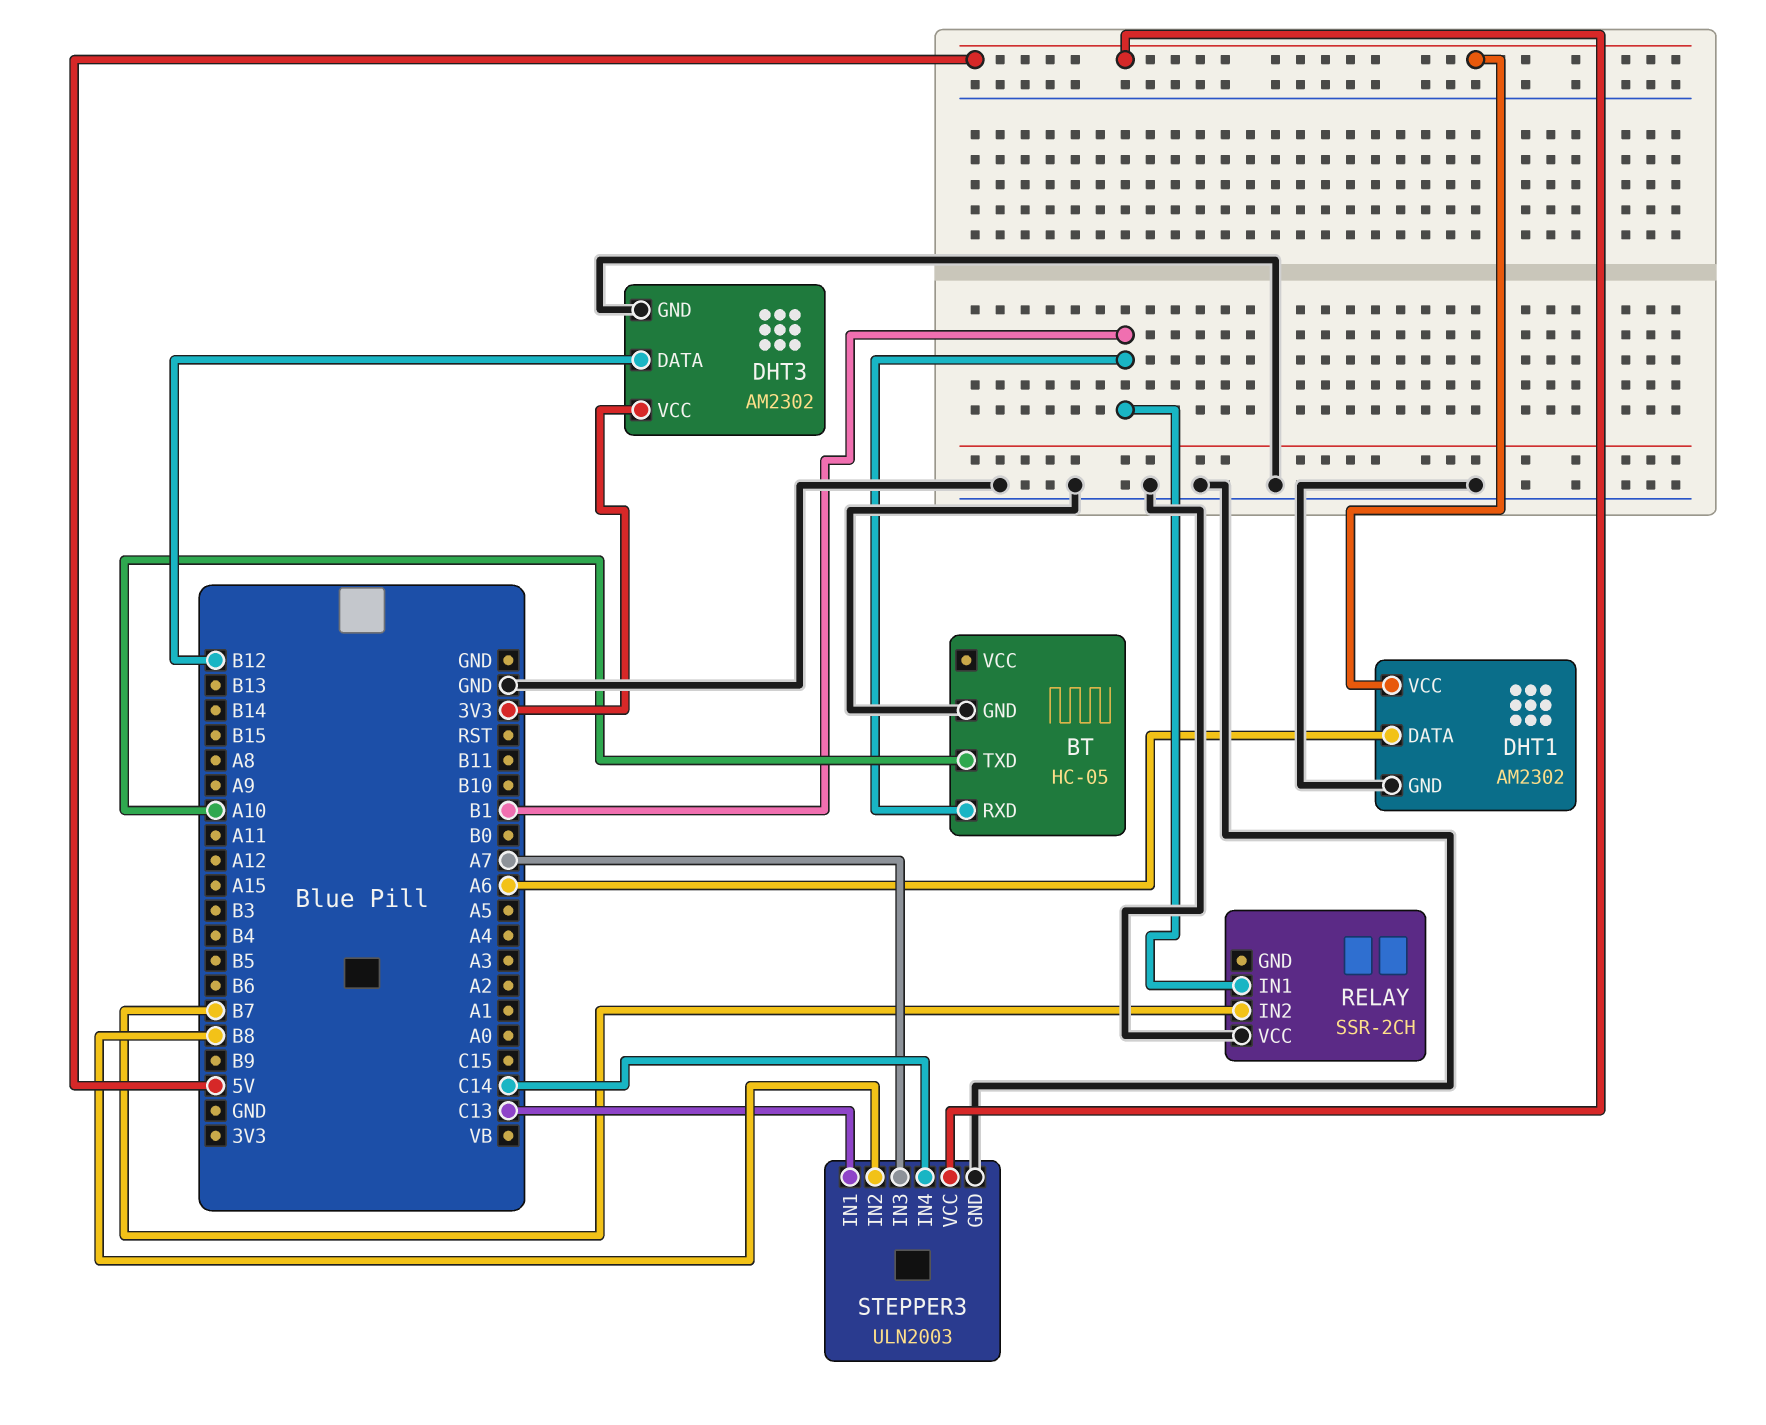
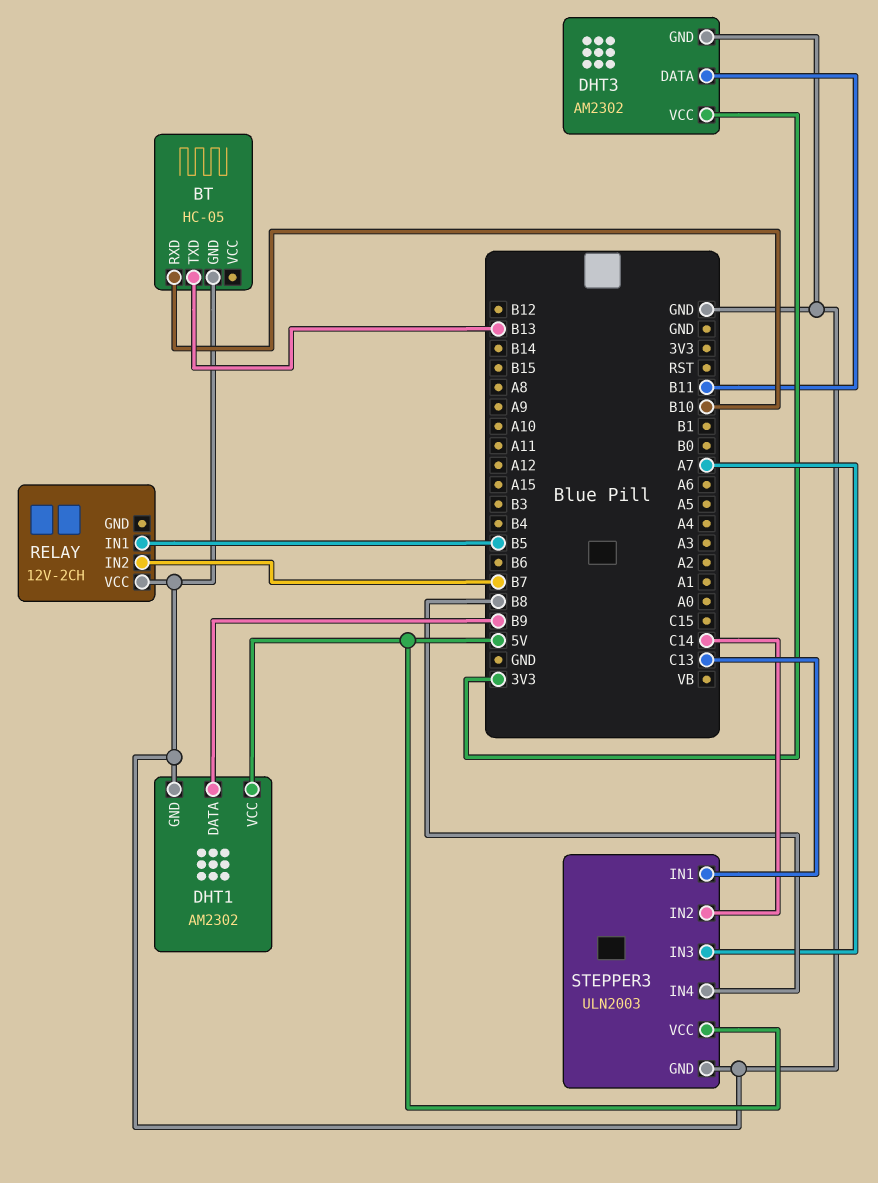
BT pin RXD: B1 -> B10
BT pin TXD: A10 -> B13
DHT1 pin DATA: A6 -> B9
DHT3 pin DATA: B12 -> B11
RELAY: SSR-2CH -> 12V-2CH
RELAY pin IN1: B1 -> B5
STEPPER3 pin IN2: B8 -> C14
STEPPER3 pin IN4: C14 -> B8

